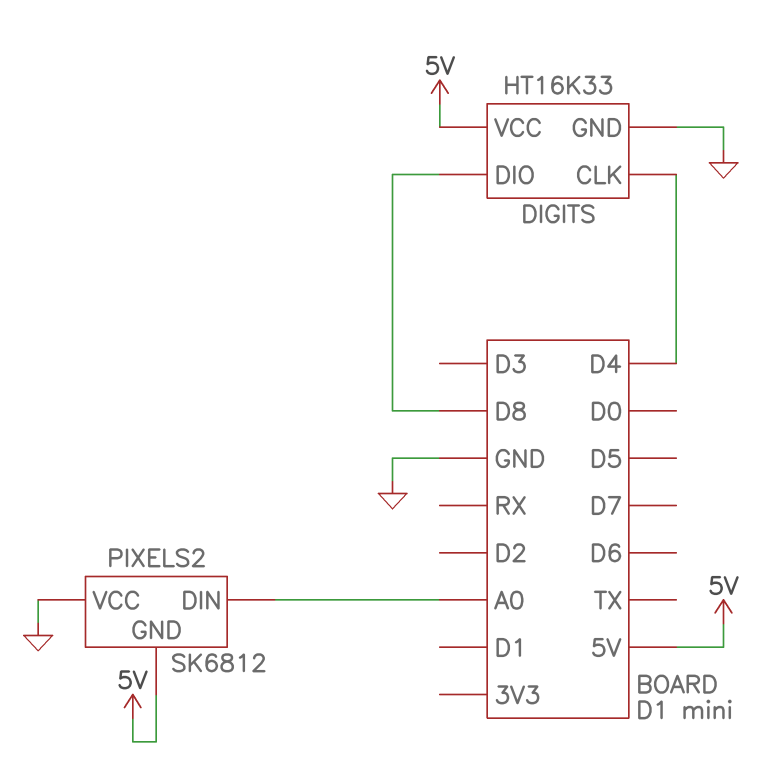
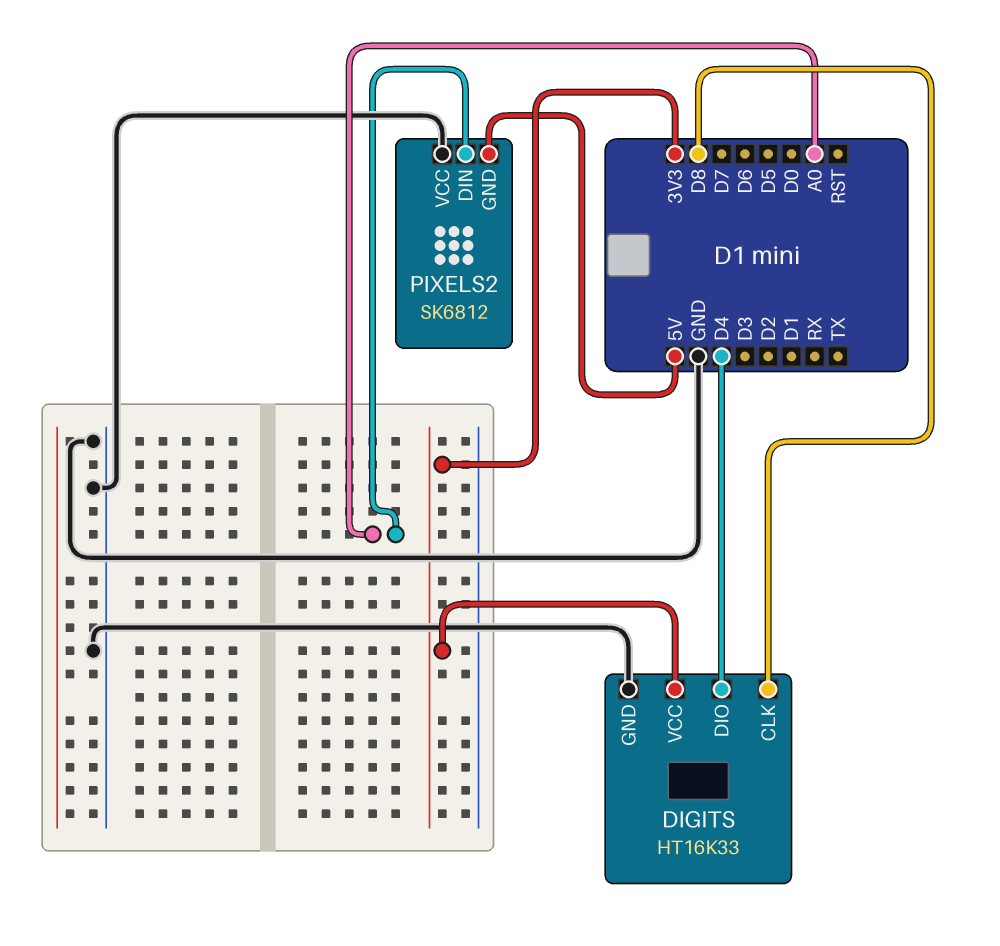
DIGITS pin CLK: D4 -> D8
DIGITS pin DIO: D8 -> D4
DIGITS pin VCC: 5V -> 3V3

